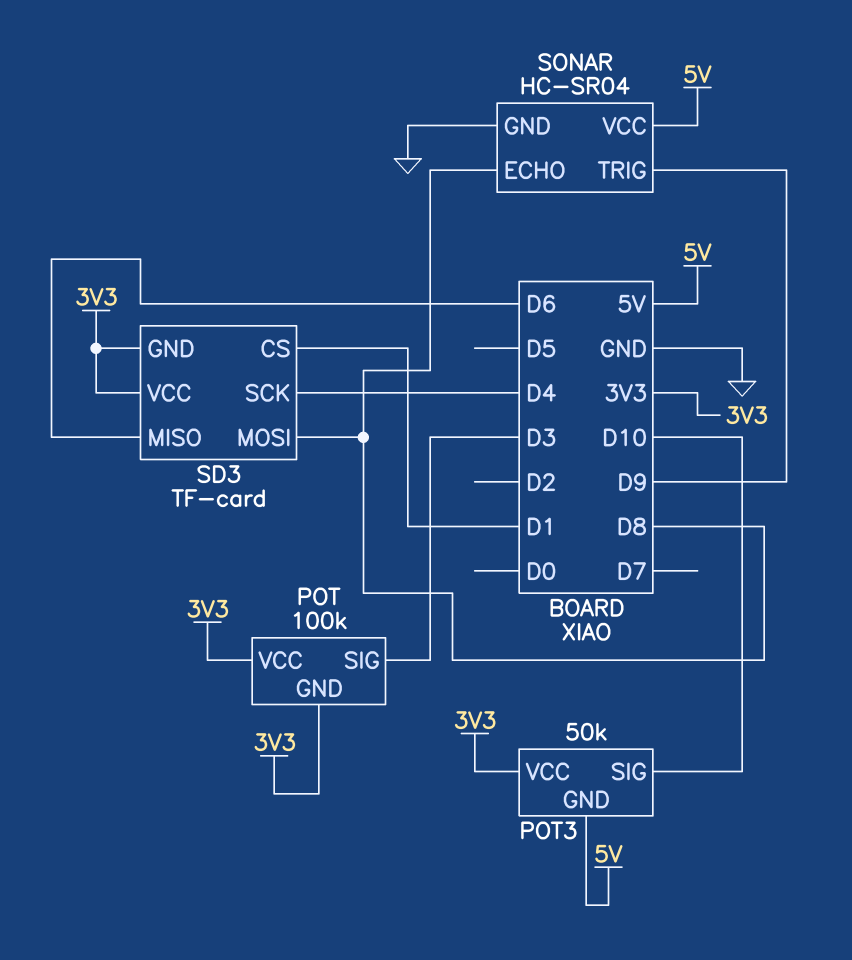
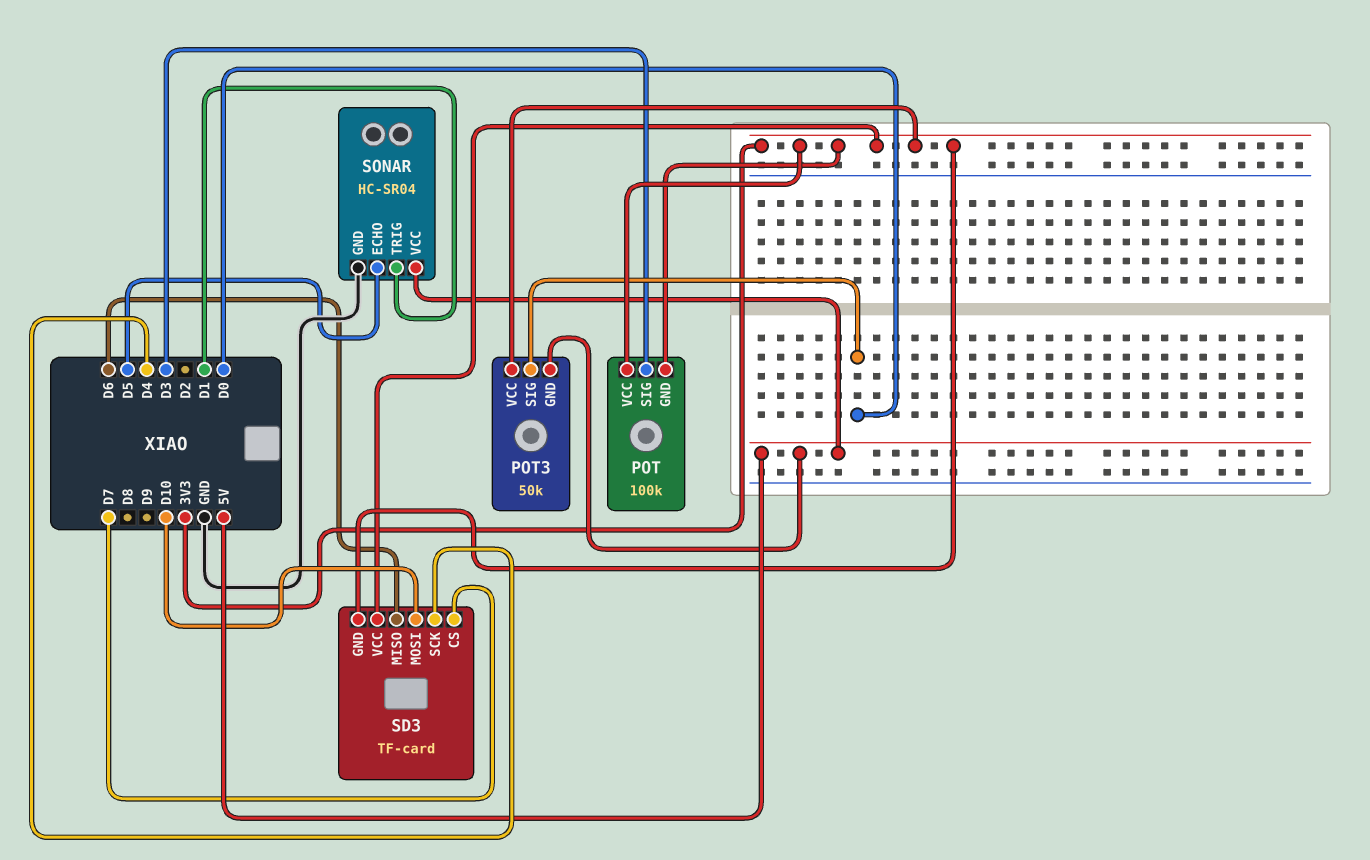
POT3 pin SIG: D10 -> D0
SD3 pin CS: D1 -> D7
SD3 pin MOSI: D8 -> D10
SONAR pin ECHO: D8 -> D5
SONAR pin TRIG: D9 -> D1

